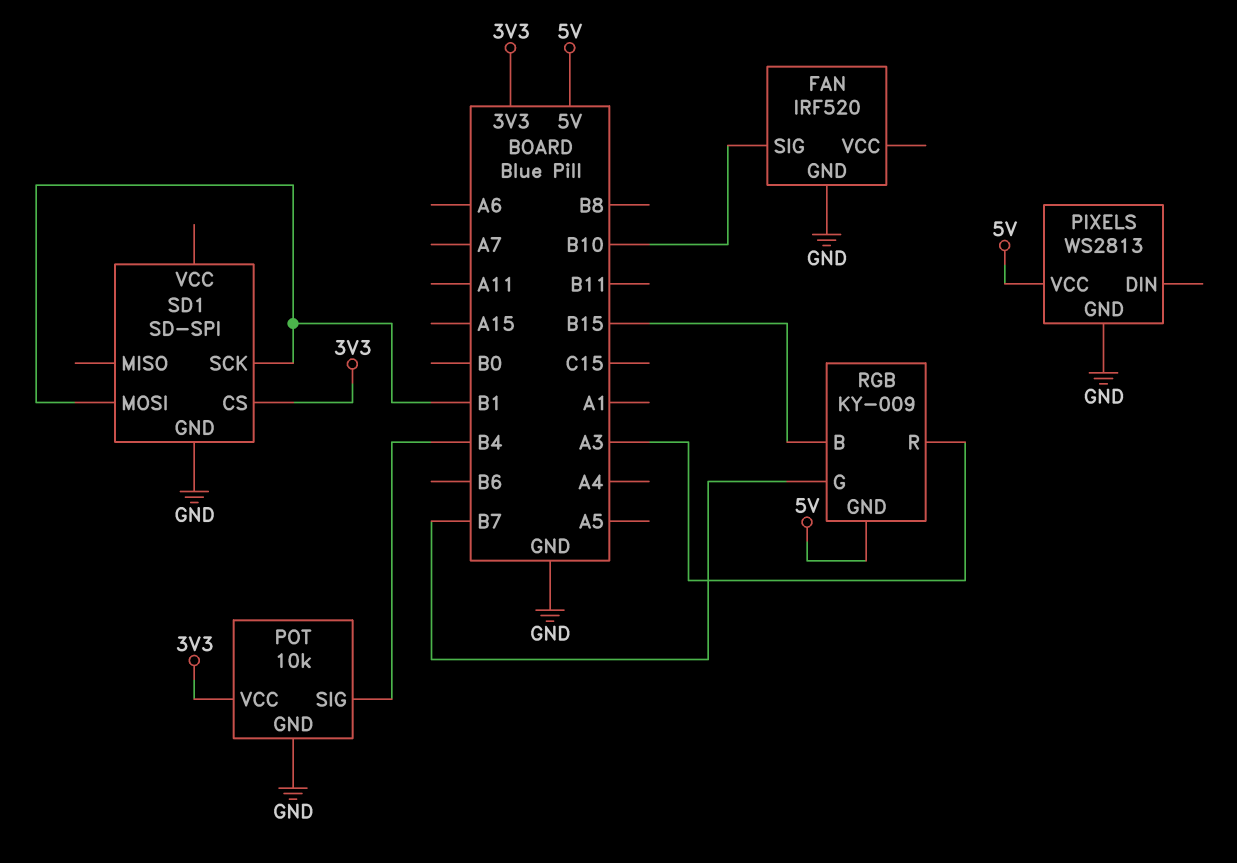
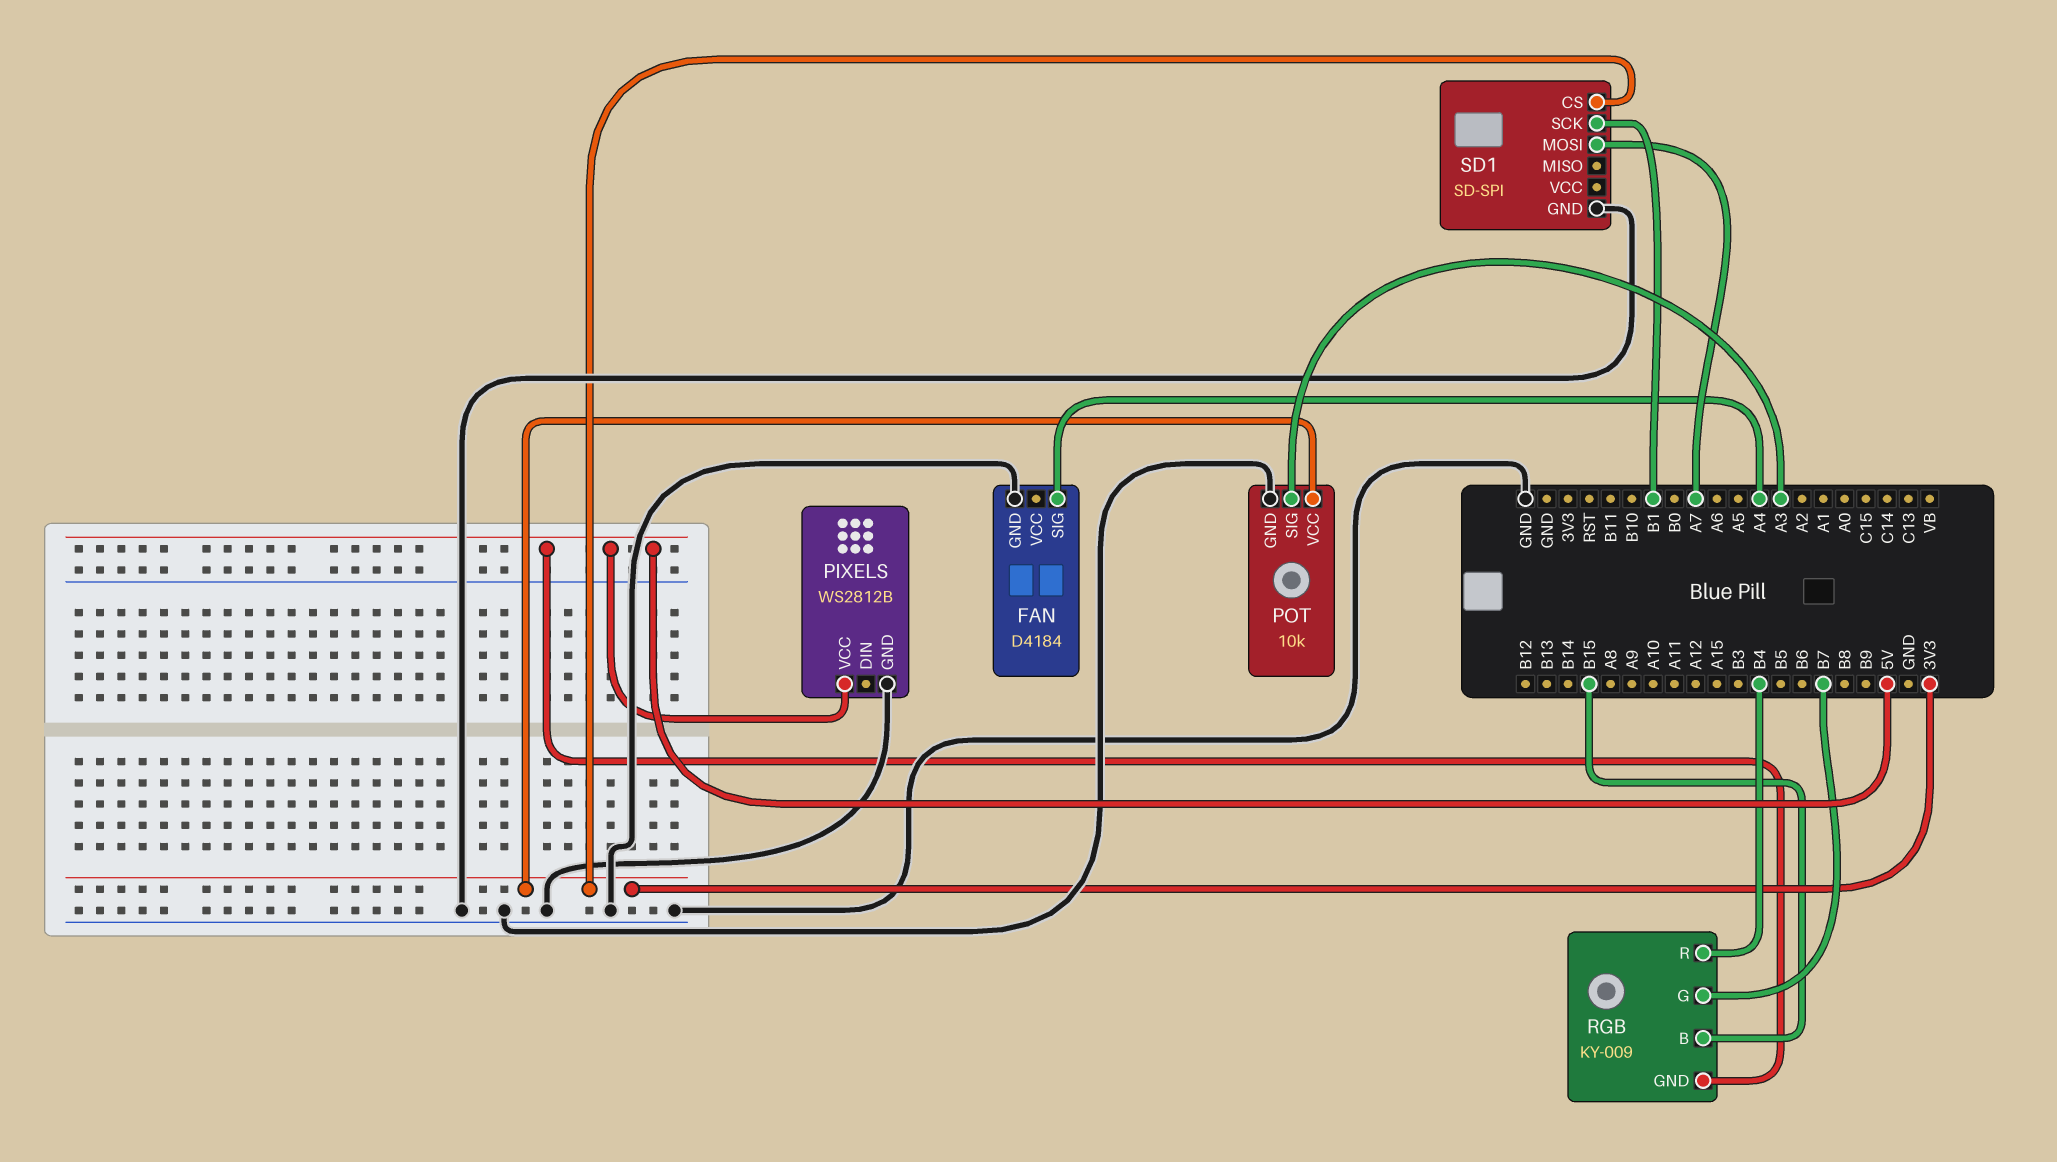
FAN: IRF520 -> D4184
FAN pin SIG: B10 -> A4
PIXELS: WS2813 -> WS2812B
POT pin SIG: B4 -> A3
RGB pin R: A3 -> B4
SD1 pin MOSI: B1 -> A7

